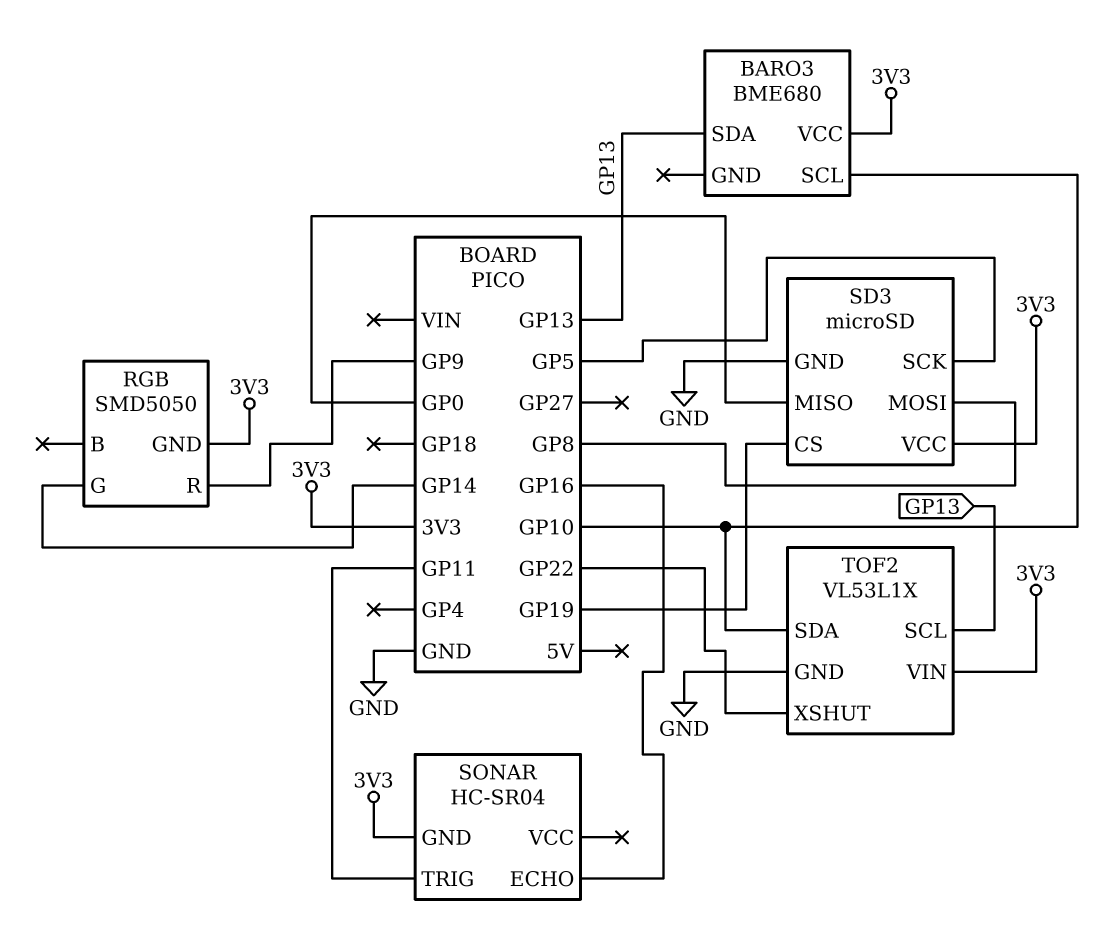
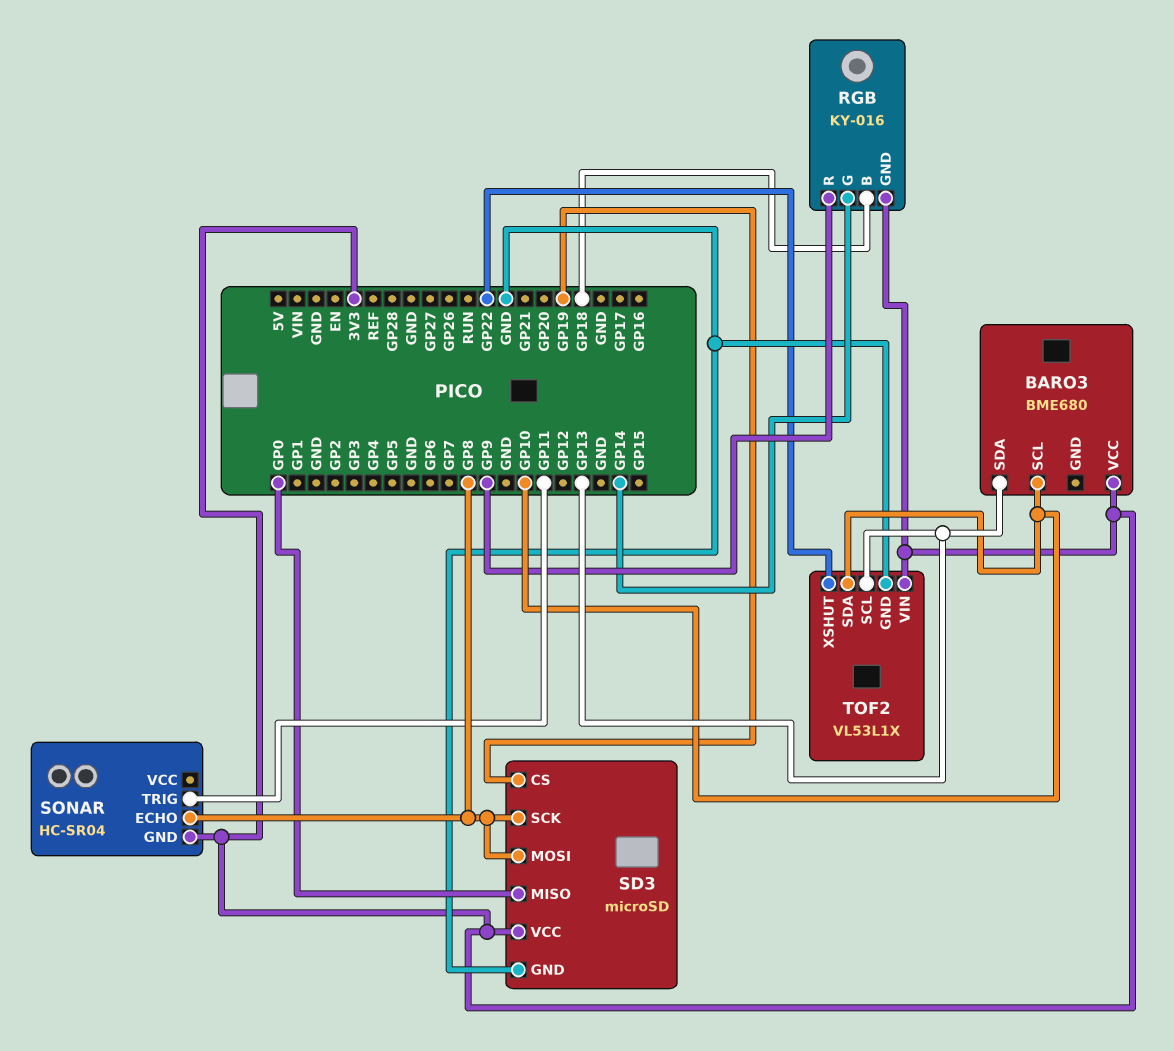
RGB: SMD5050 -> KY-016
RGB pin B: none -> GP18
SD3 pin SCK: GP5 -> GP8
SONAR pin ECHO: GP16 -> GP8

